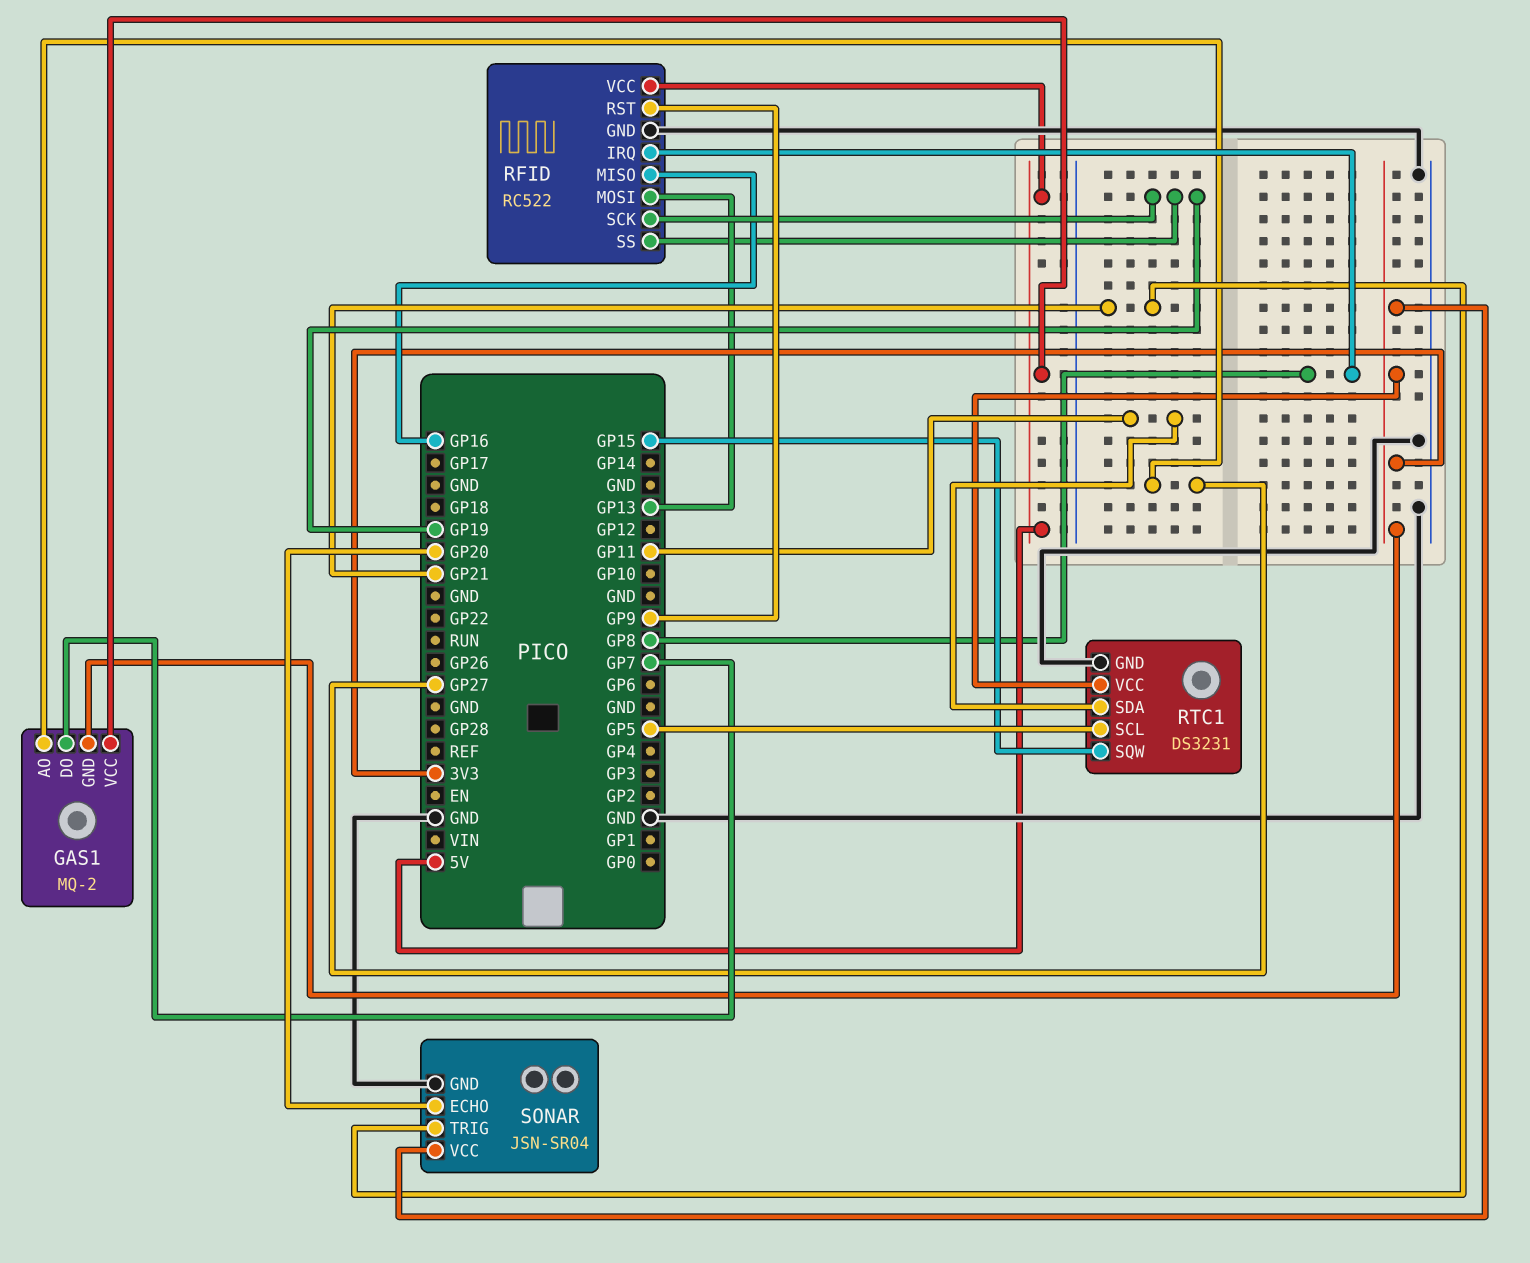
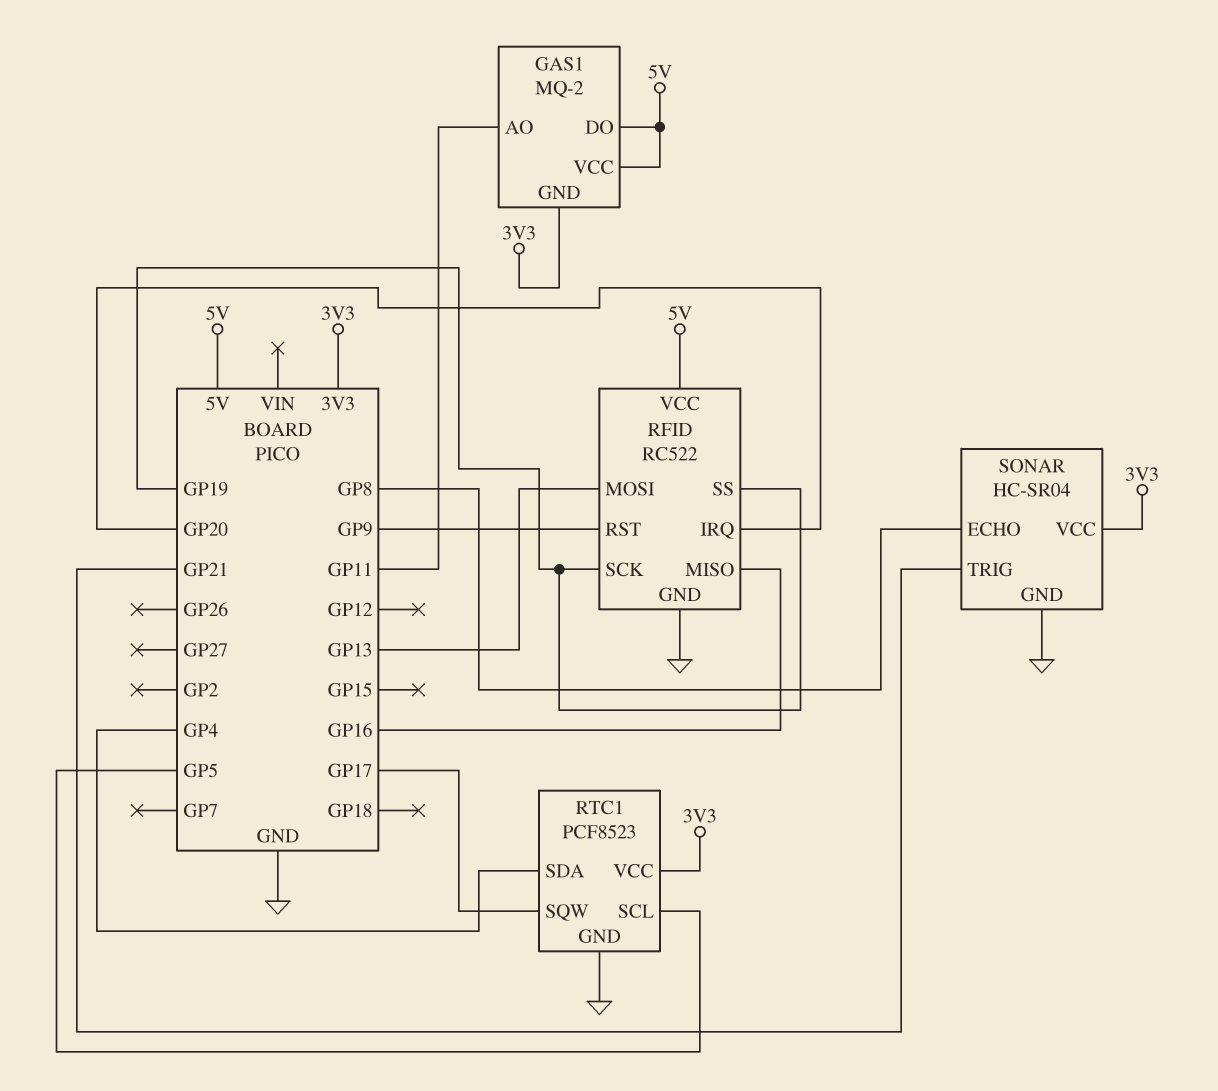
GAS1 pin AO: GP27 -> GP11
GAS1 pin DO: GP7 -> 5V
RFID pin IRQ: GP8 -> GP20
RTC1: DS3231 -> PCF8523
RTC1 pin SDA: GP11 -> GP4
RTC1 pin SQW: GP15 -> GP17
SONAR: JSN-SR04 -> HC-SR04
SONAR pin ECHO: GP20 -> GP8

